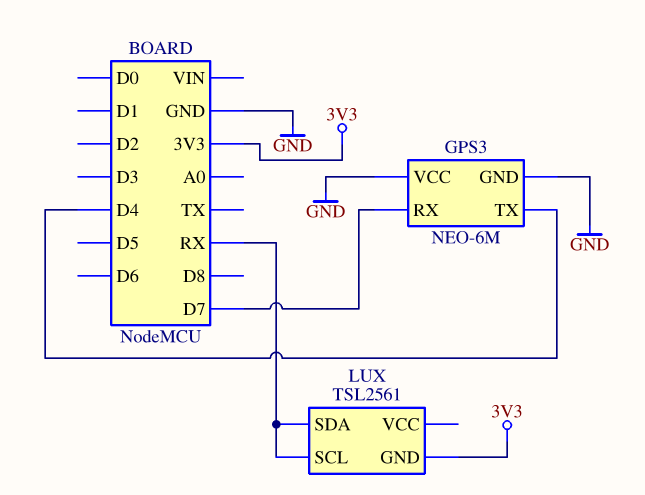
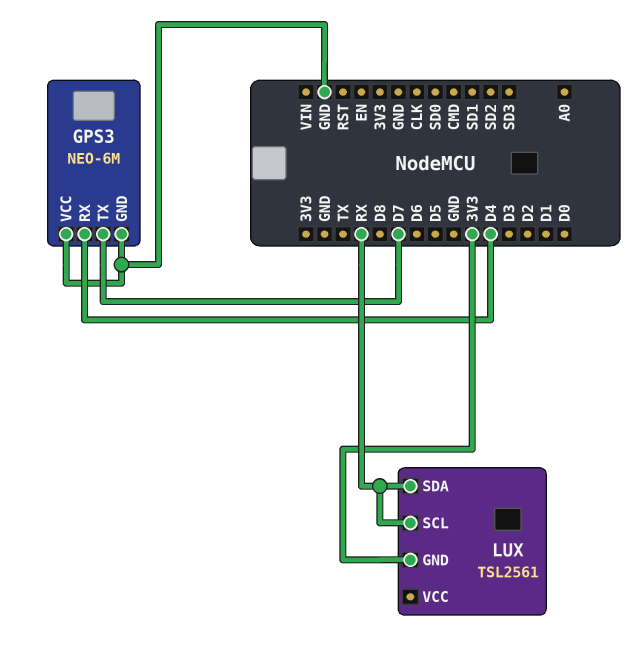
GPS3 pin RX: D7 -> D4
GPS3 pin TX: D4 -> D7

